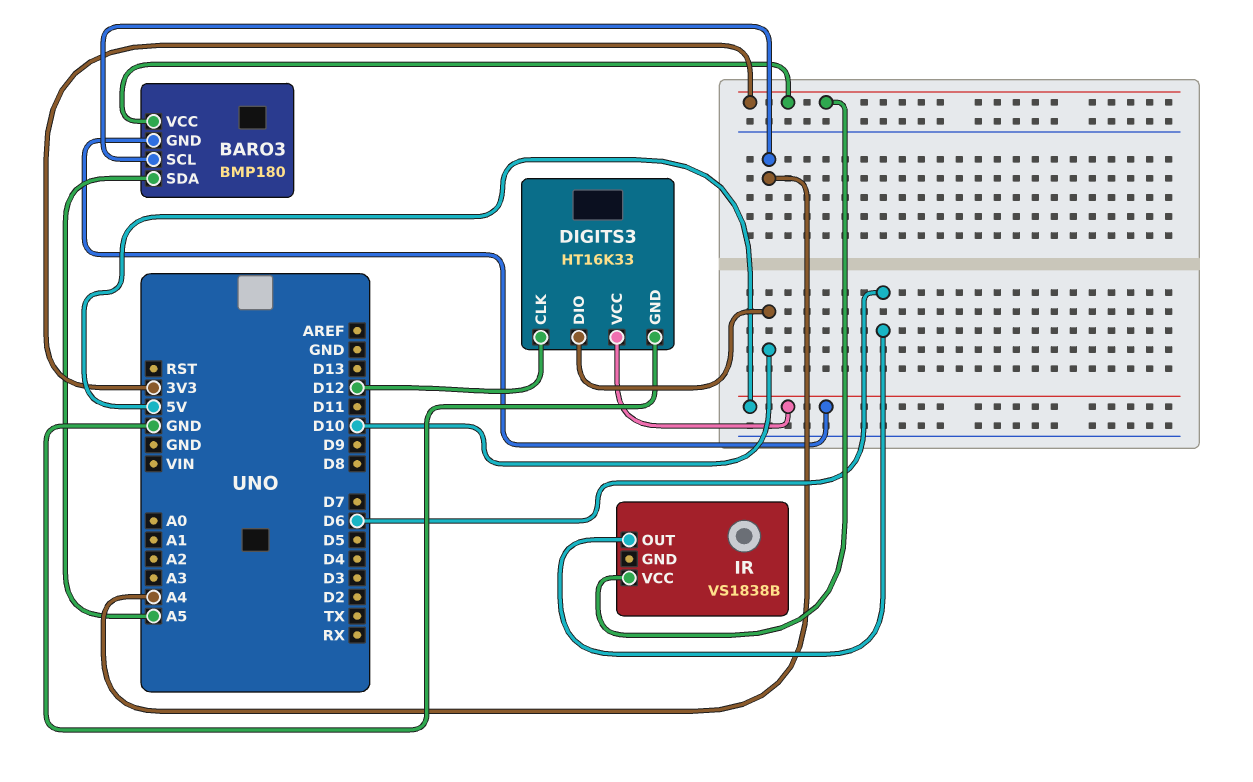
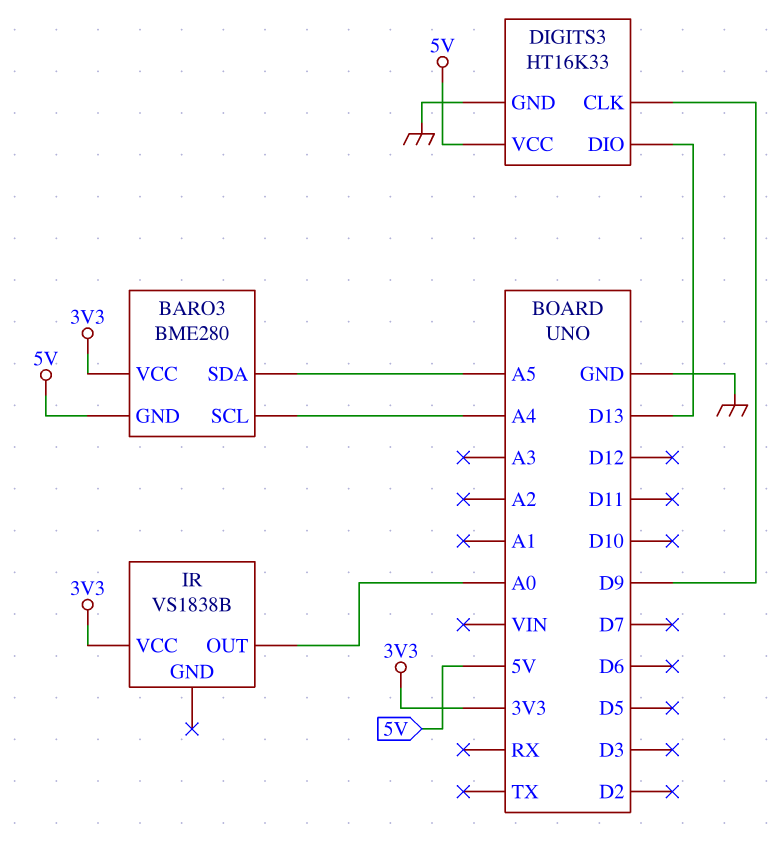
BARO3: BMP180 -> BME280
DIGITS3 pin CLK: D12 -> D9
DIGITS3 pin DIO: D10 -> D13
IR pin OUT: D6 -> A0

